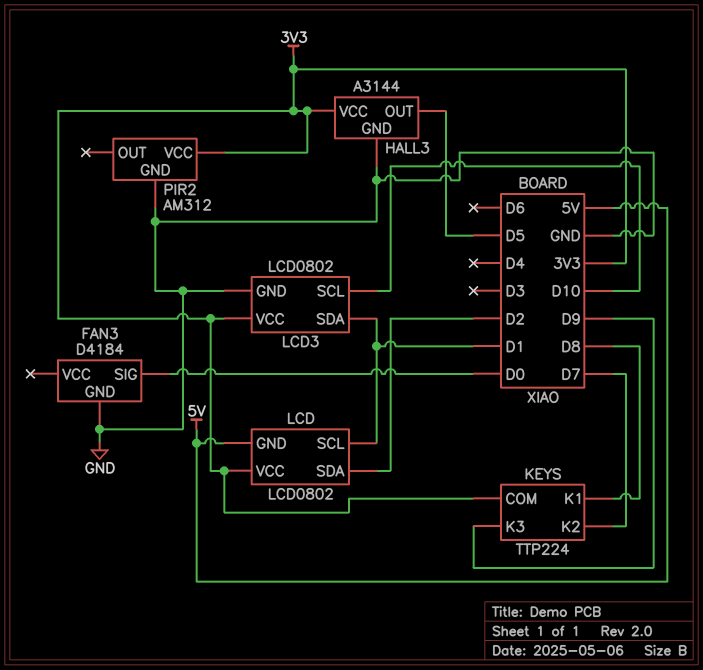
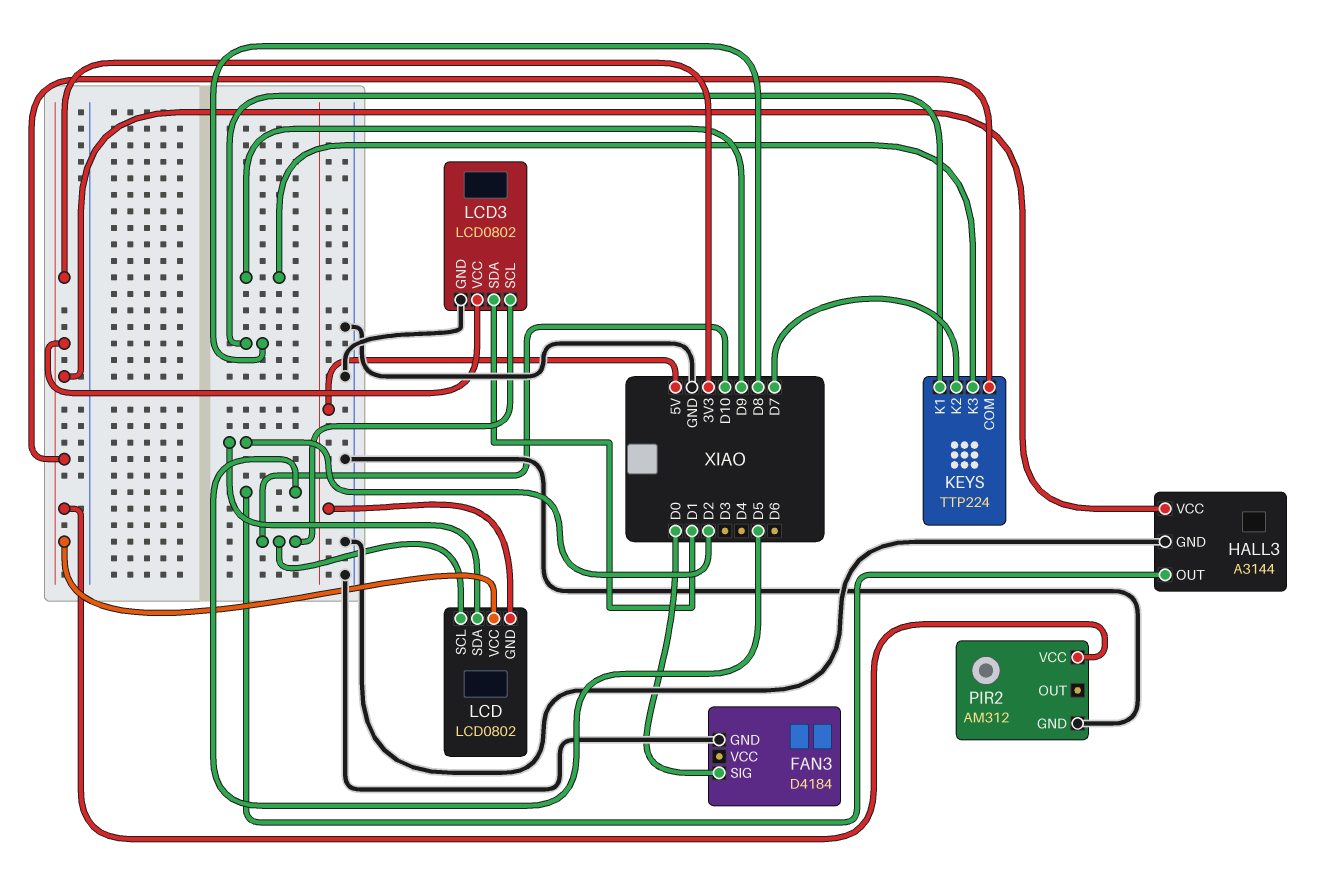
LCD pin SCL: D1 -> D10

